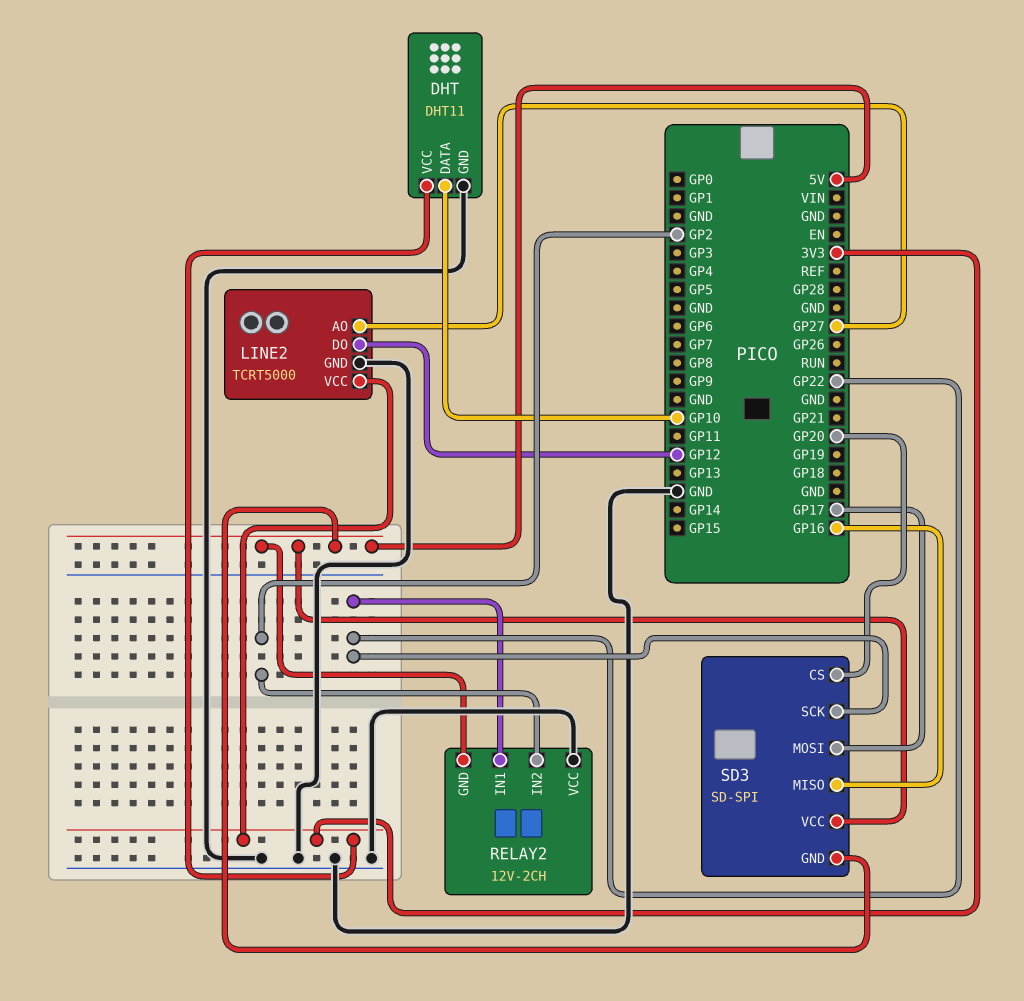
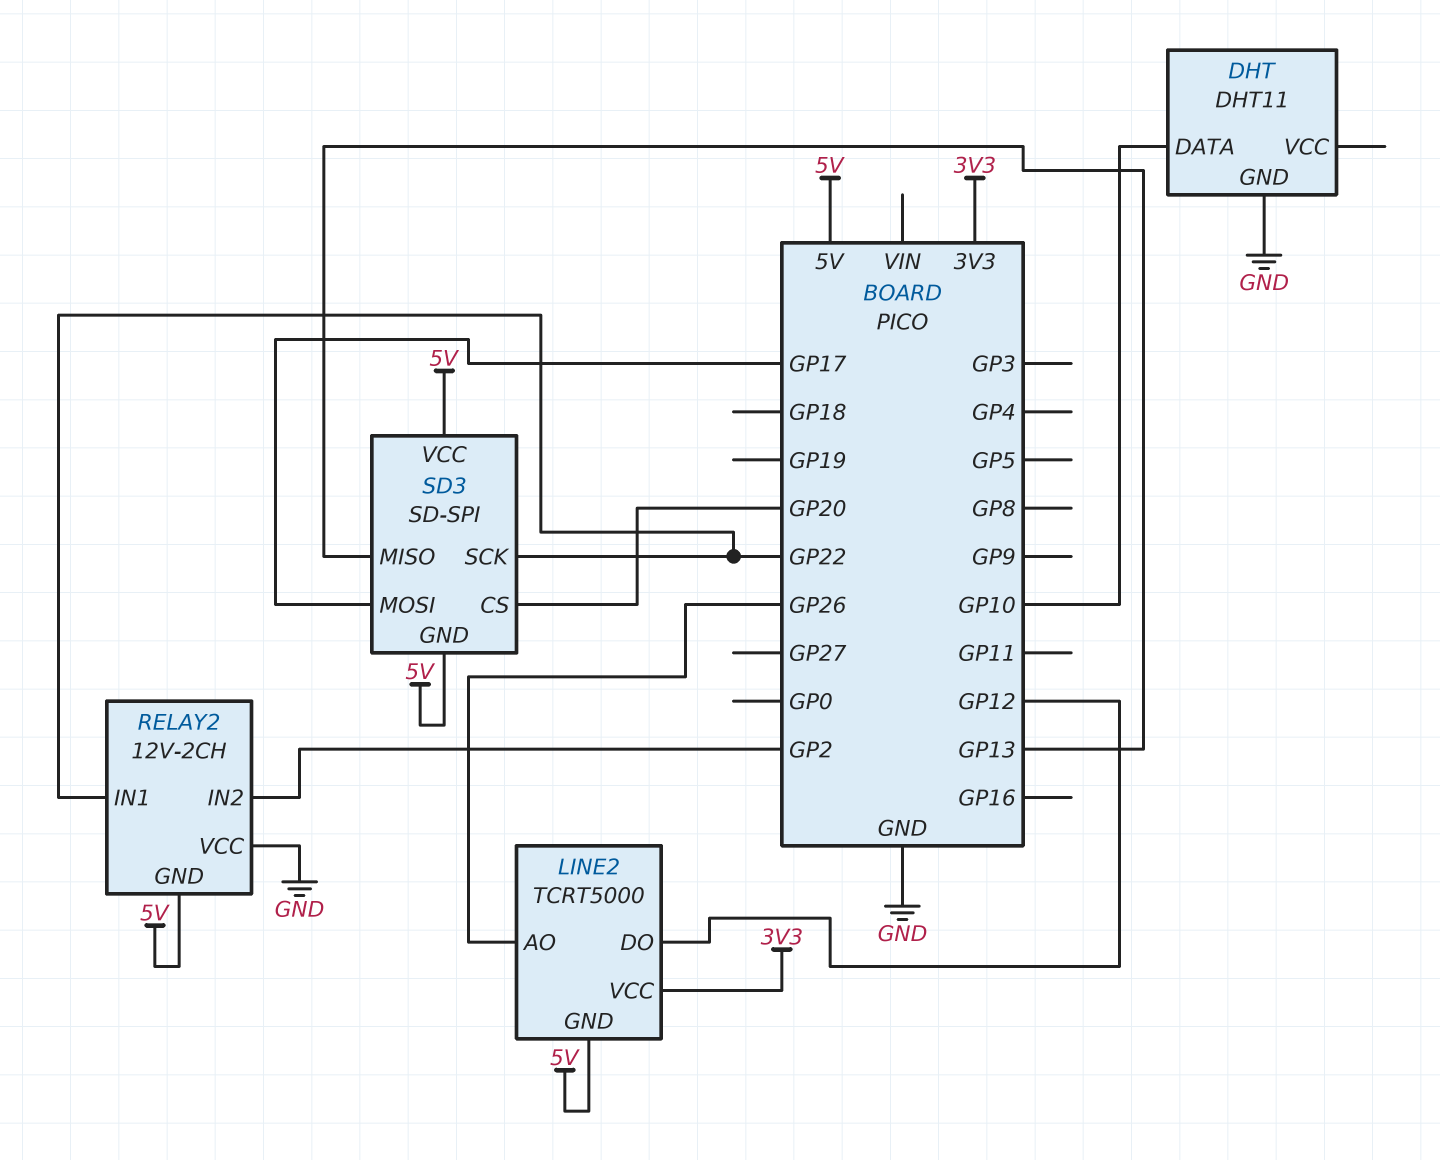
DHT pin VCC: 3V3 -> none
LINE2 pin AO: GP27 -> GP26
LINE2 pin GND: GND -> 5V
SD3 pin MISO: GP16 -> GP13

